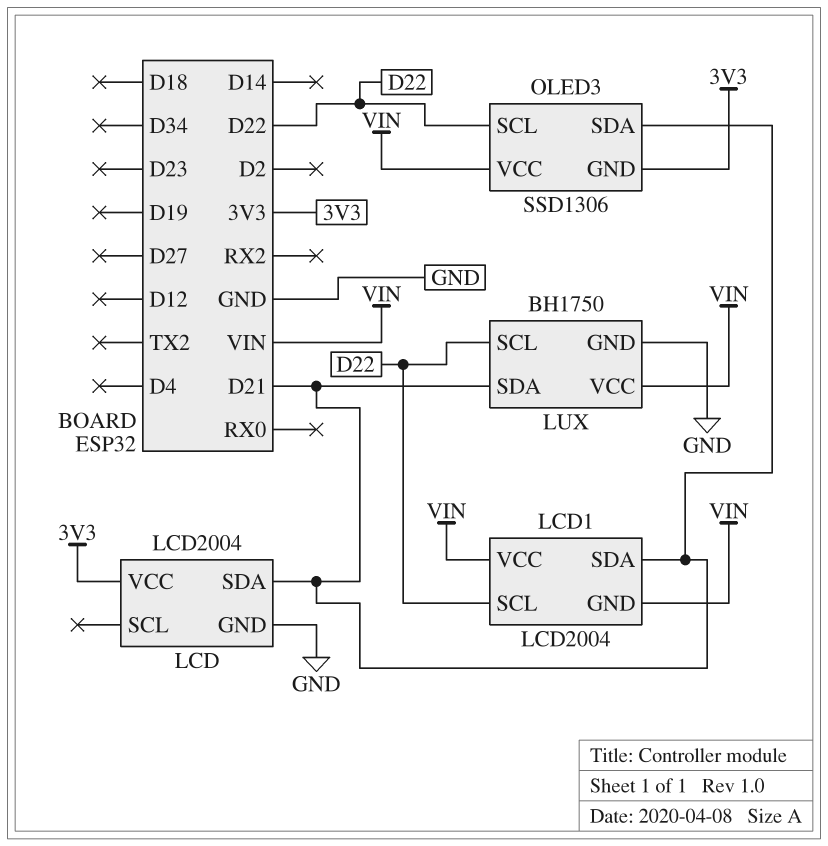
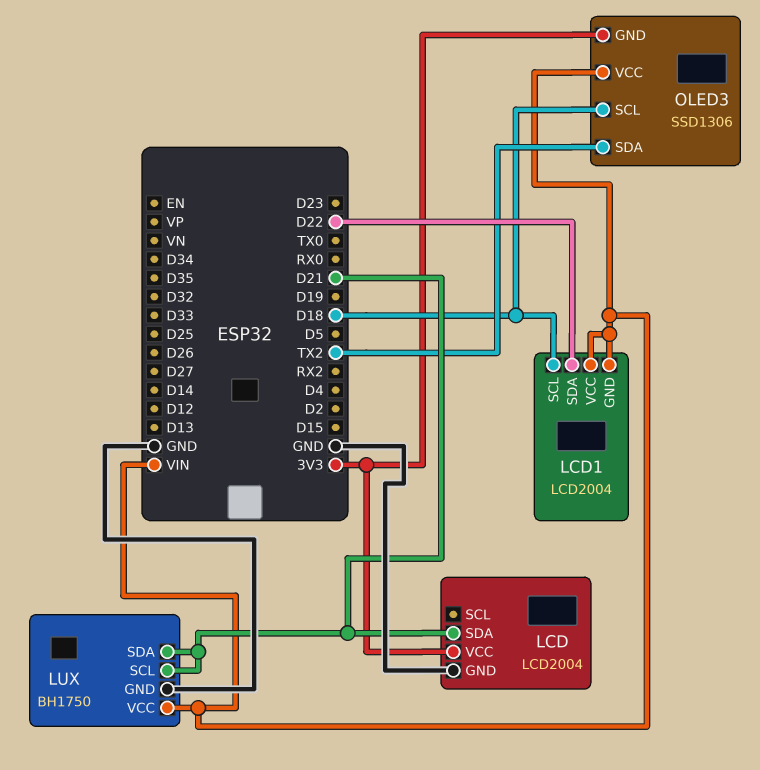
LCD1 pin SCL: D22 -> D18
LCD1 pin SDA: D21 -> D22
LUX pin SCL: D22 -> D21
OLED3 pin SCL: D22 -> D18
OLED3 pin SDA: D21 -> TX2

